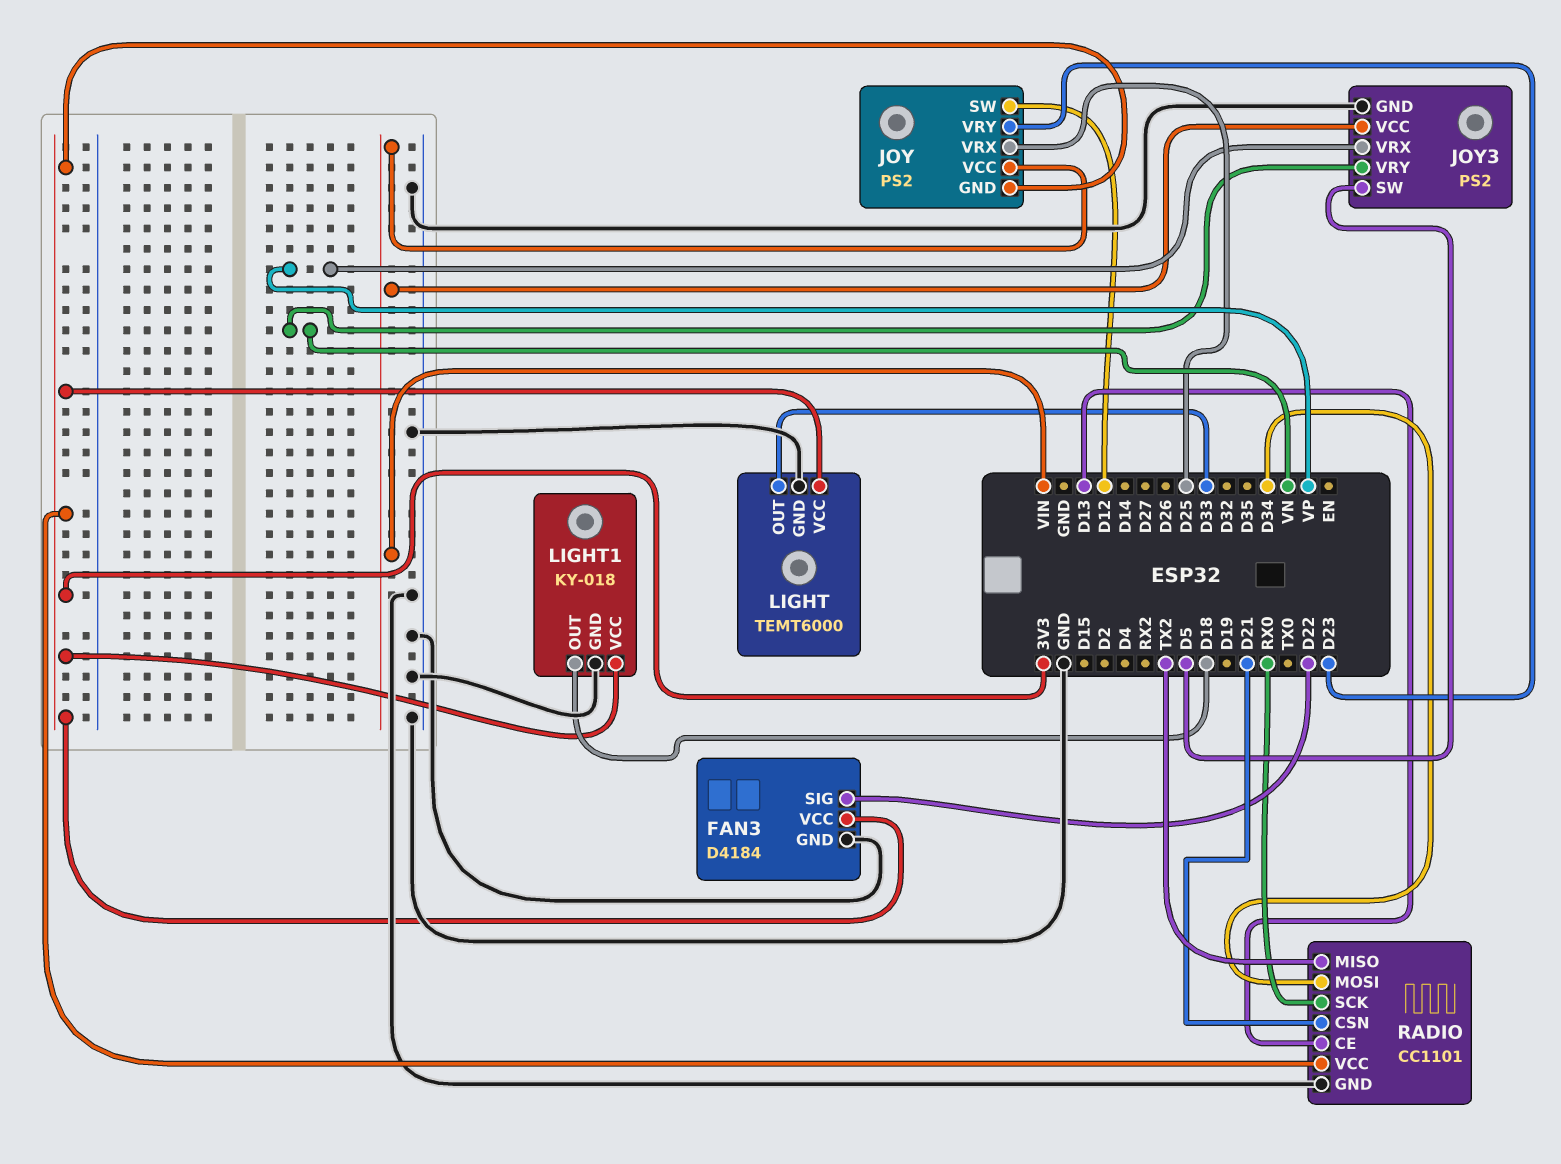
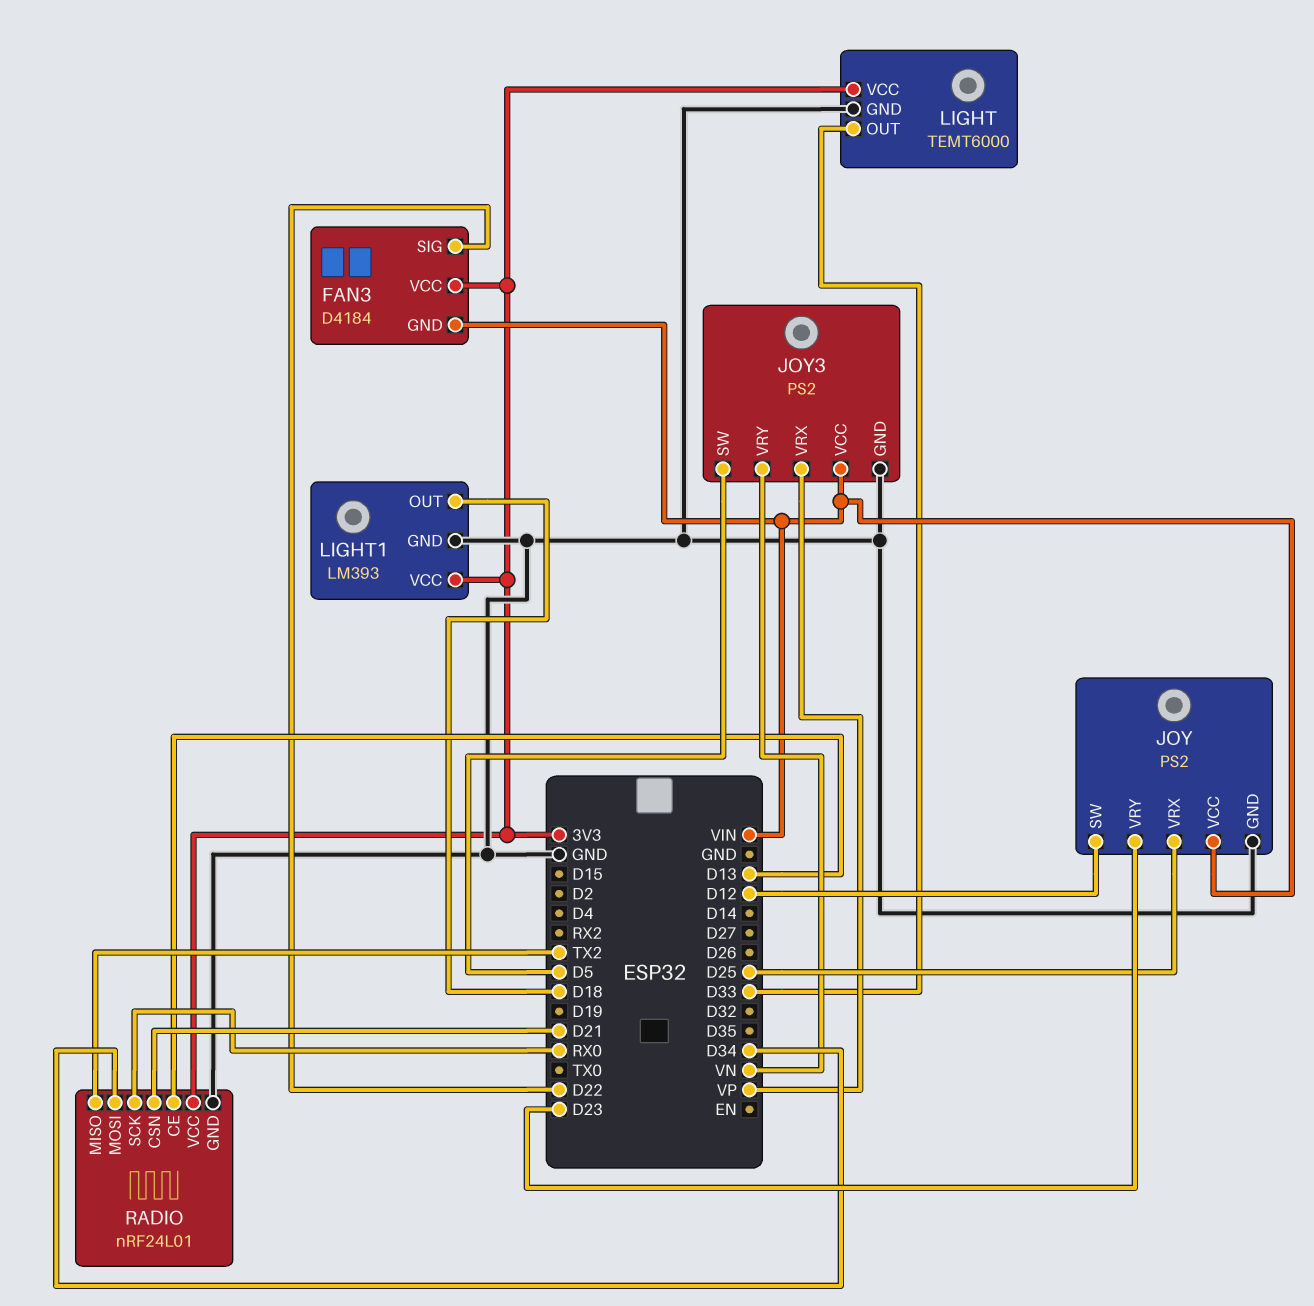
FAN3 pin GND: GND -> VIN
JOY pin GND: 3V3 -> GND
LIGHT1: KY-018 -> LM393
RADIO: CC1101 -> nRF24L01

